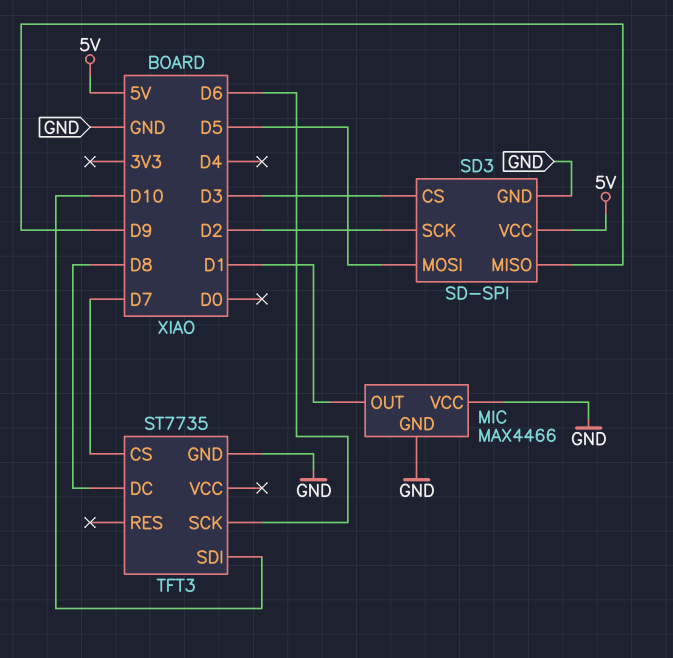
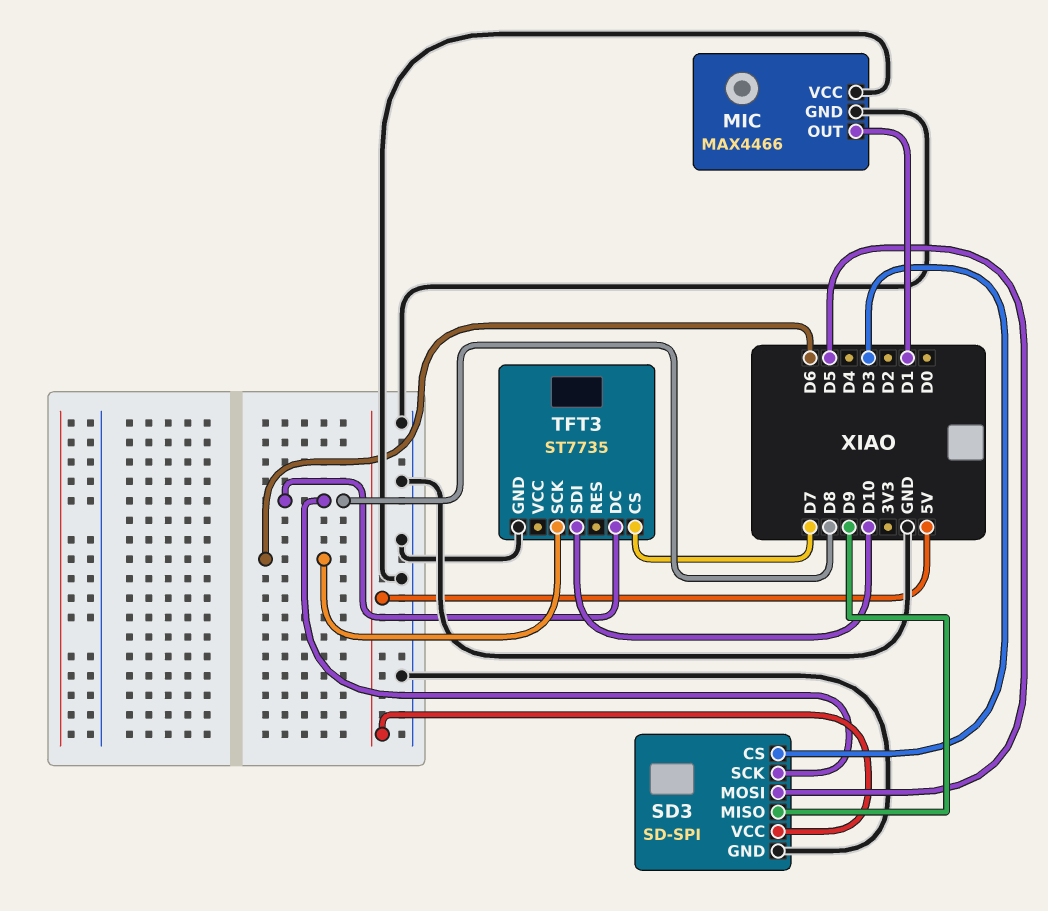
SD3 pin SCK: D2 -> D8

